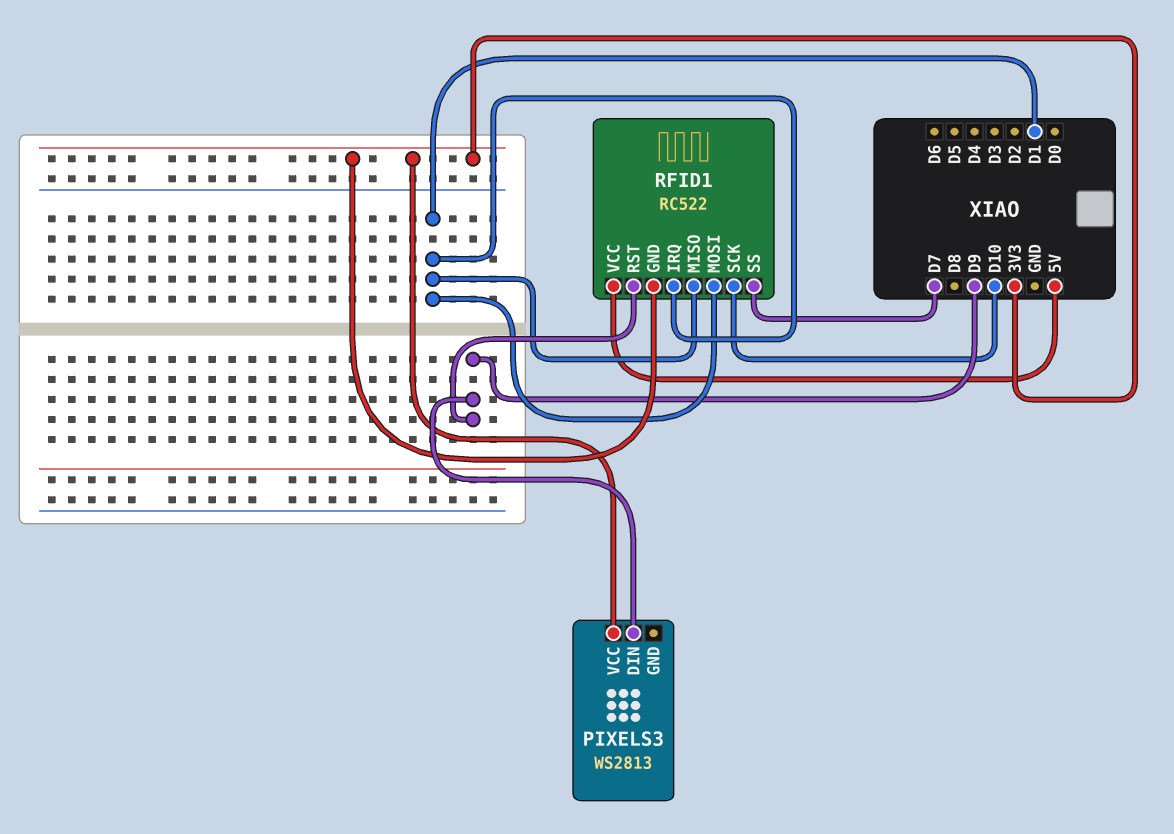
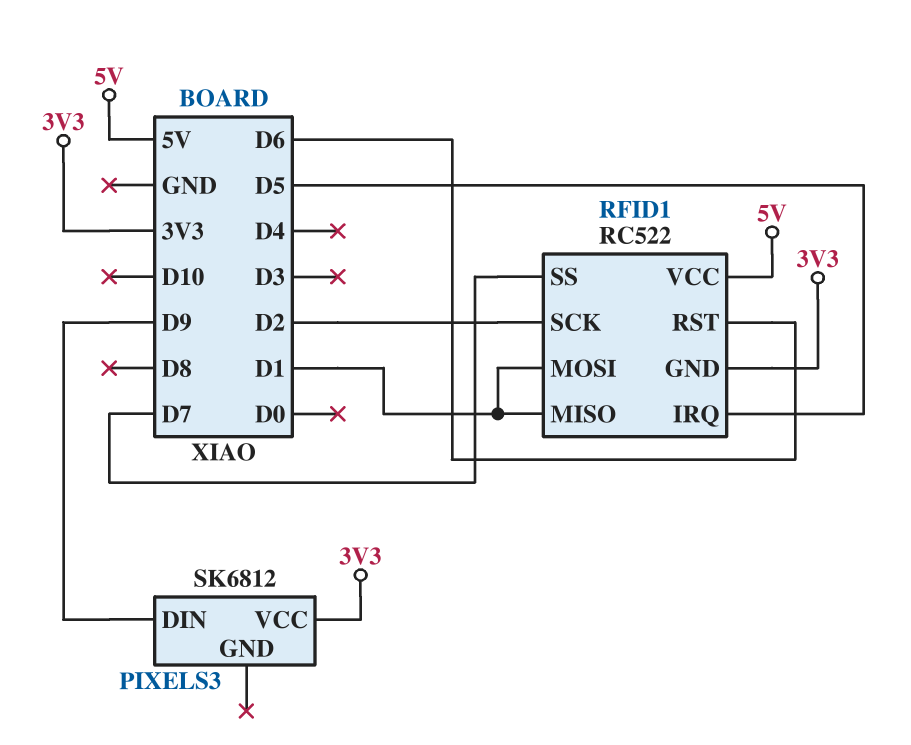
PIXELS3: WS2813 -> SK6812
RFID1 pin IRQ: D1 -> D5
RFID1 pin RST: D9 -> D6
RFID1 pin SCK: D10 -> D2

